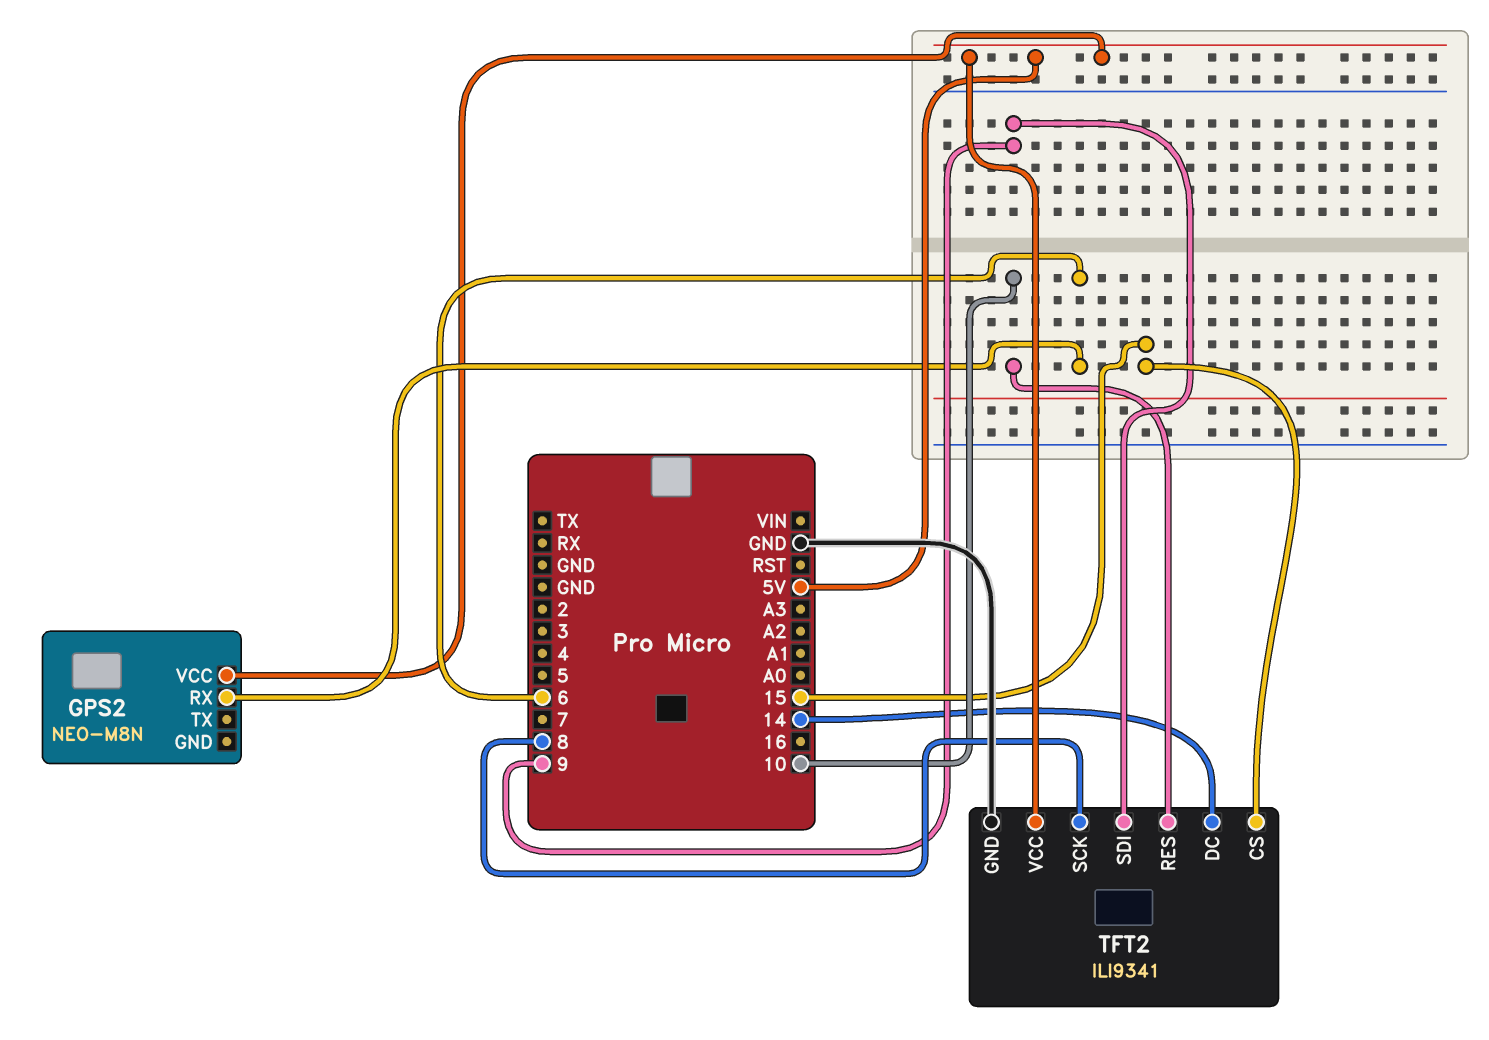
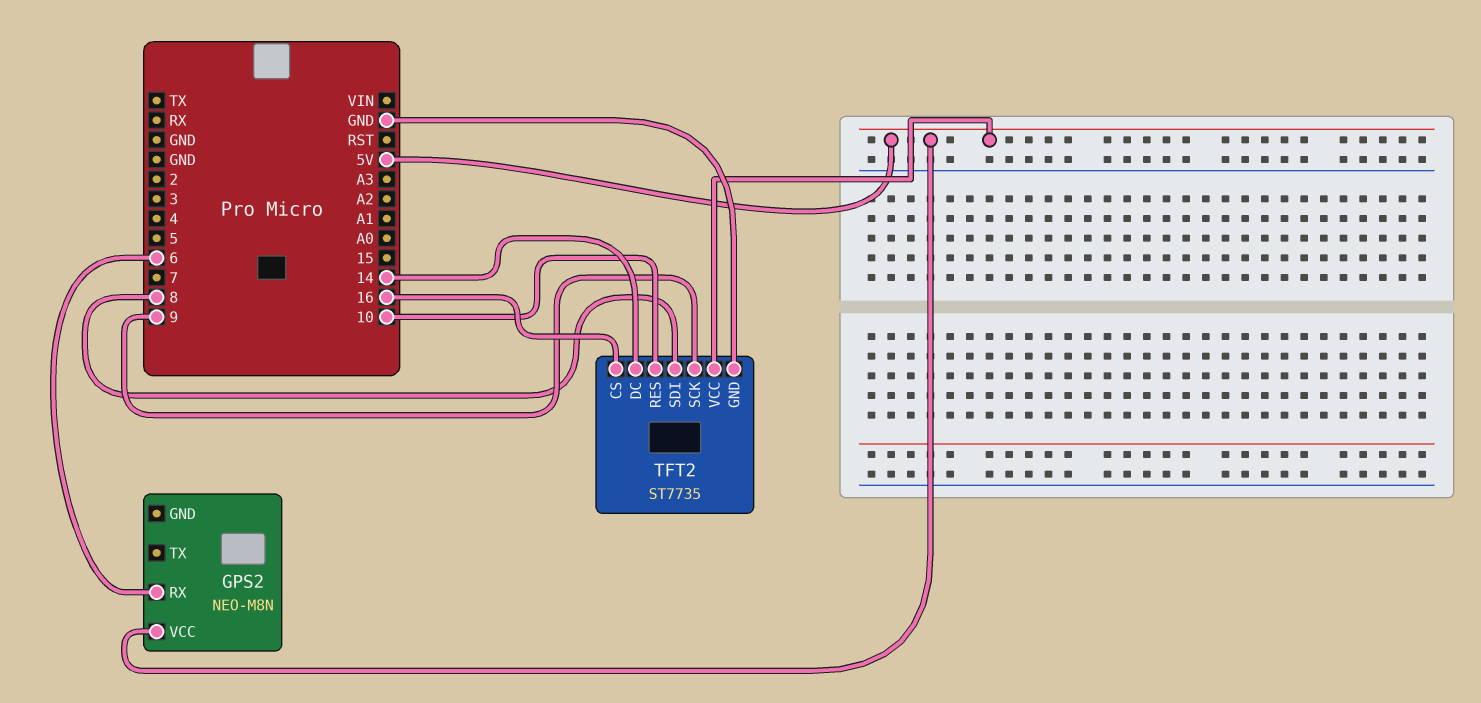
TFT2: ILI9341 -> ST7735
TFT2 pin CS: 15 -> 16
TFT2 pin SCK: 8 -> 9
TFT2 pin SDI: 9 -> 8

